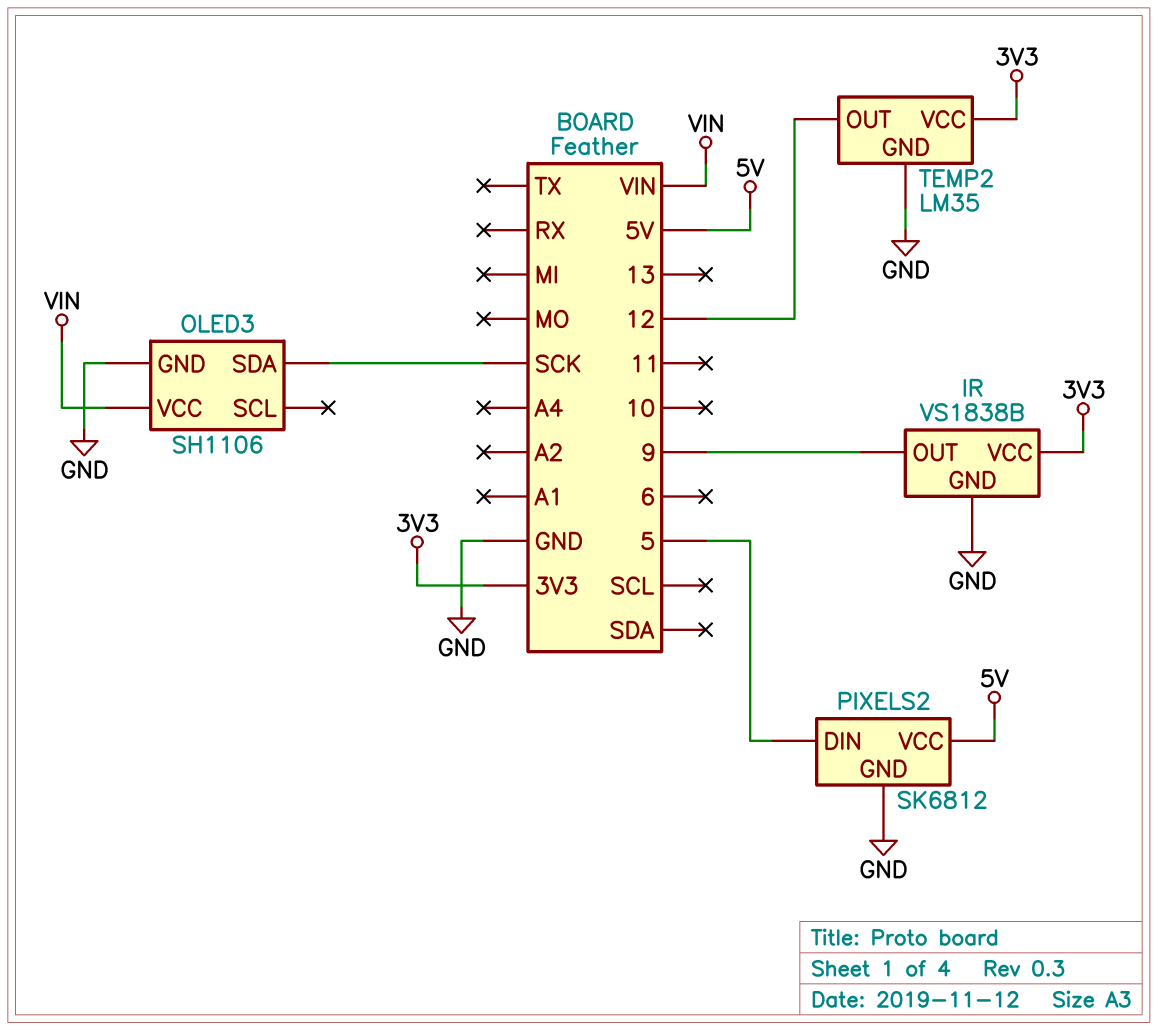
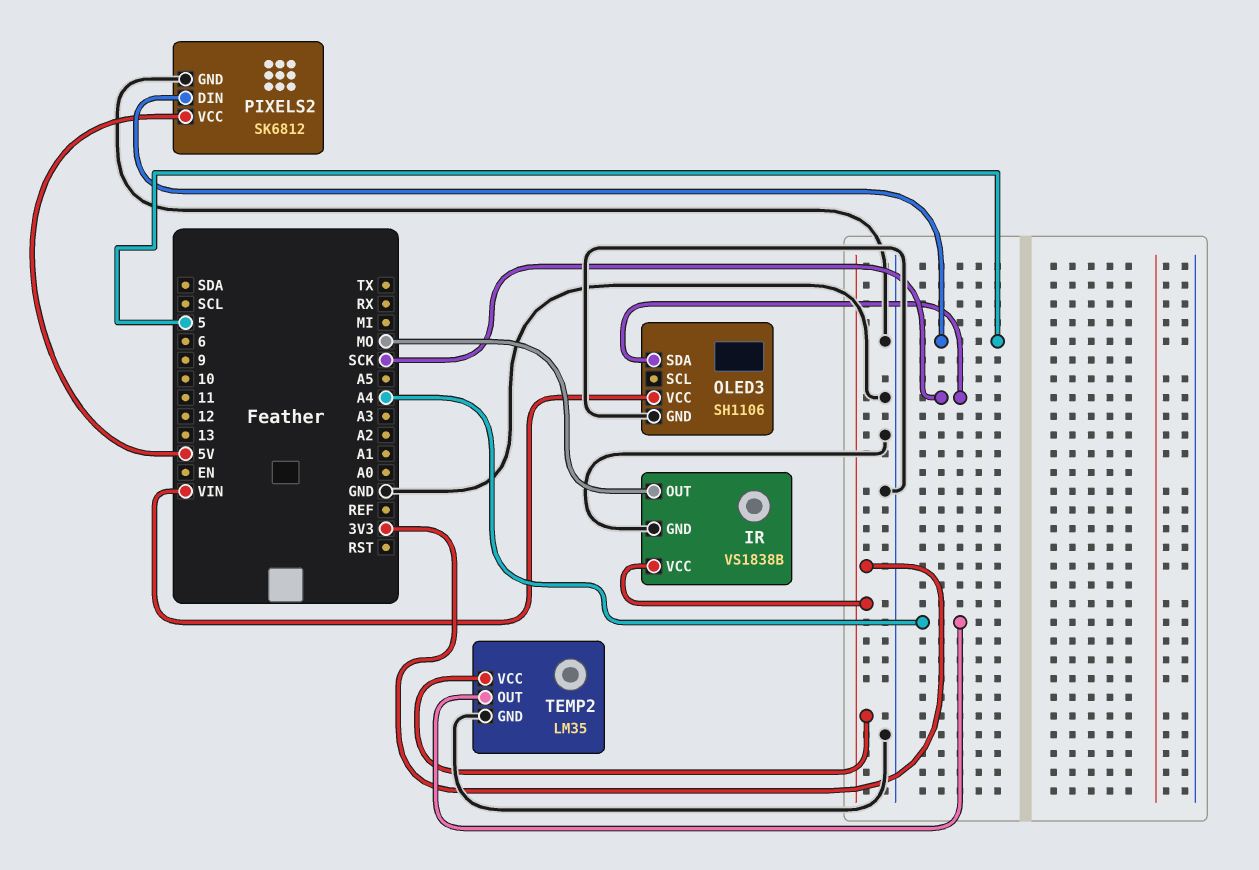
IR pin OUT: 9 -> MO
TEMP2 pin OUT: 12 -> A4

